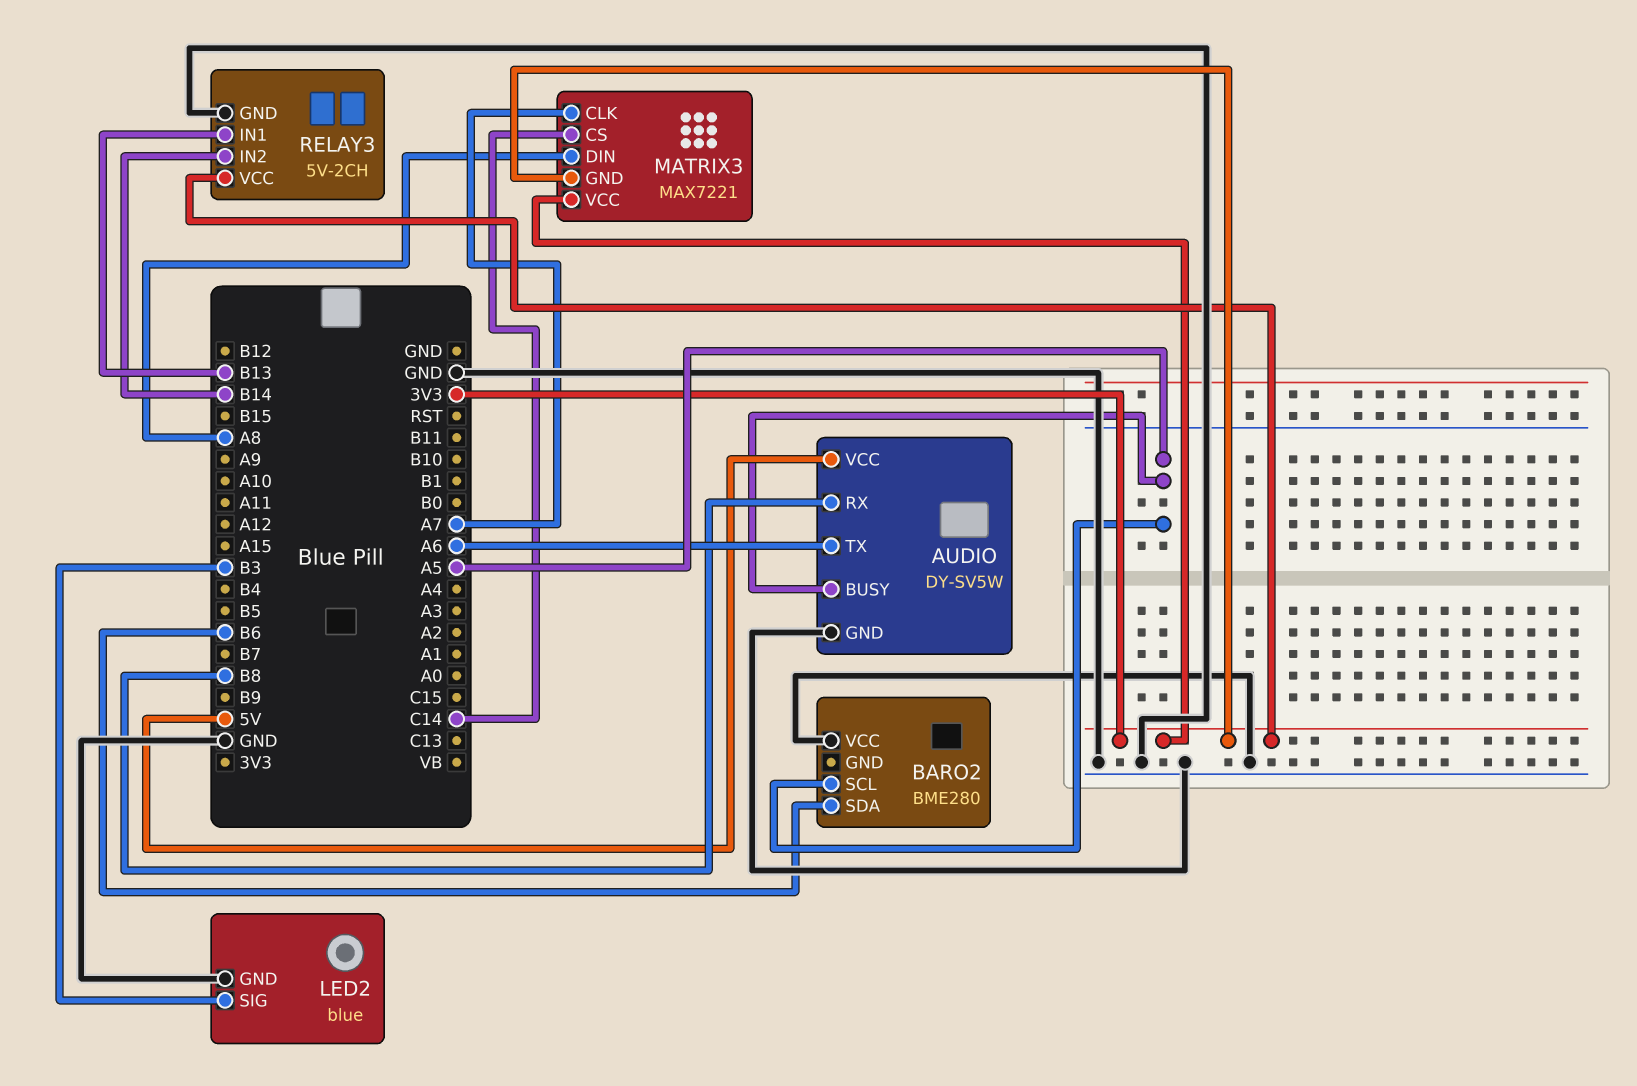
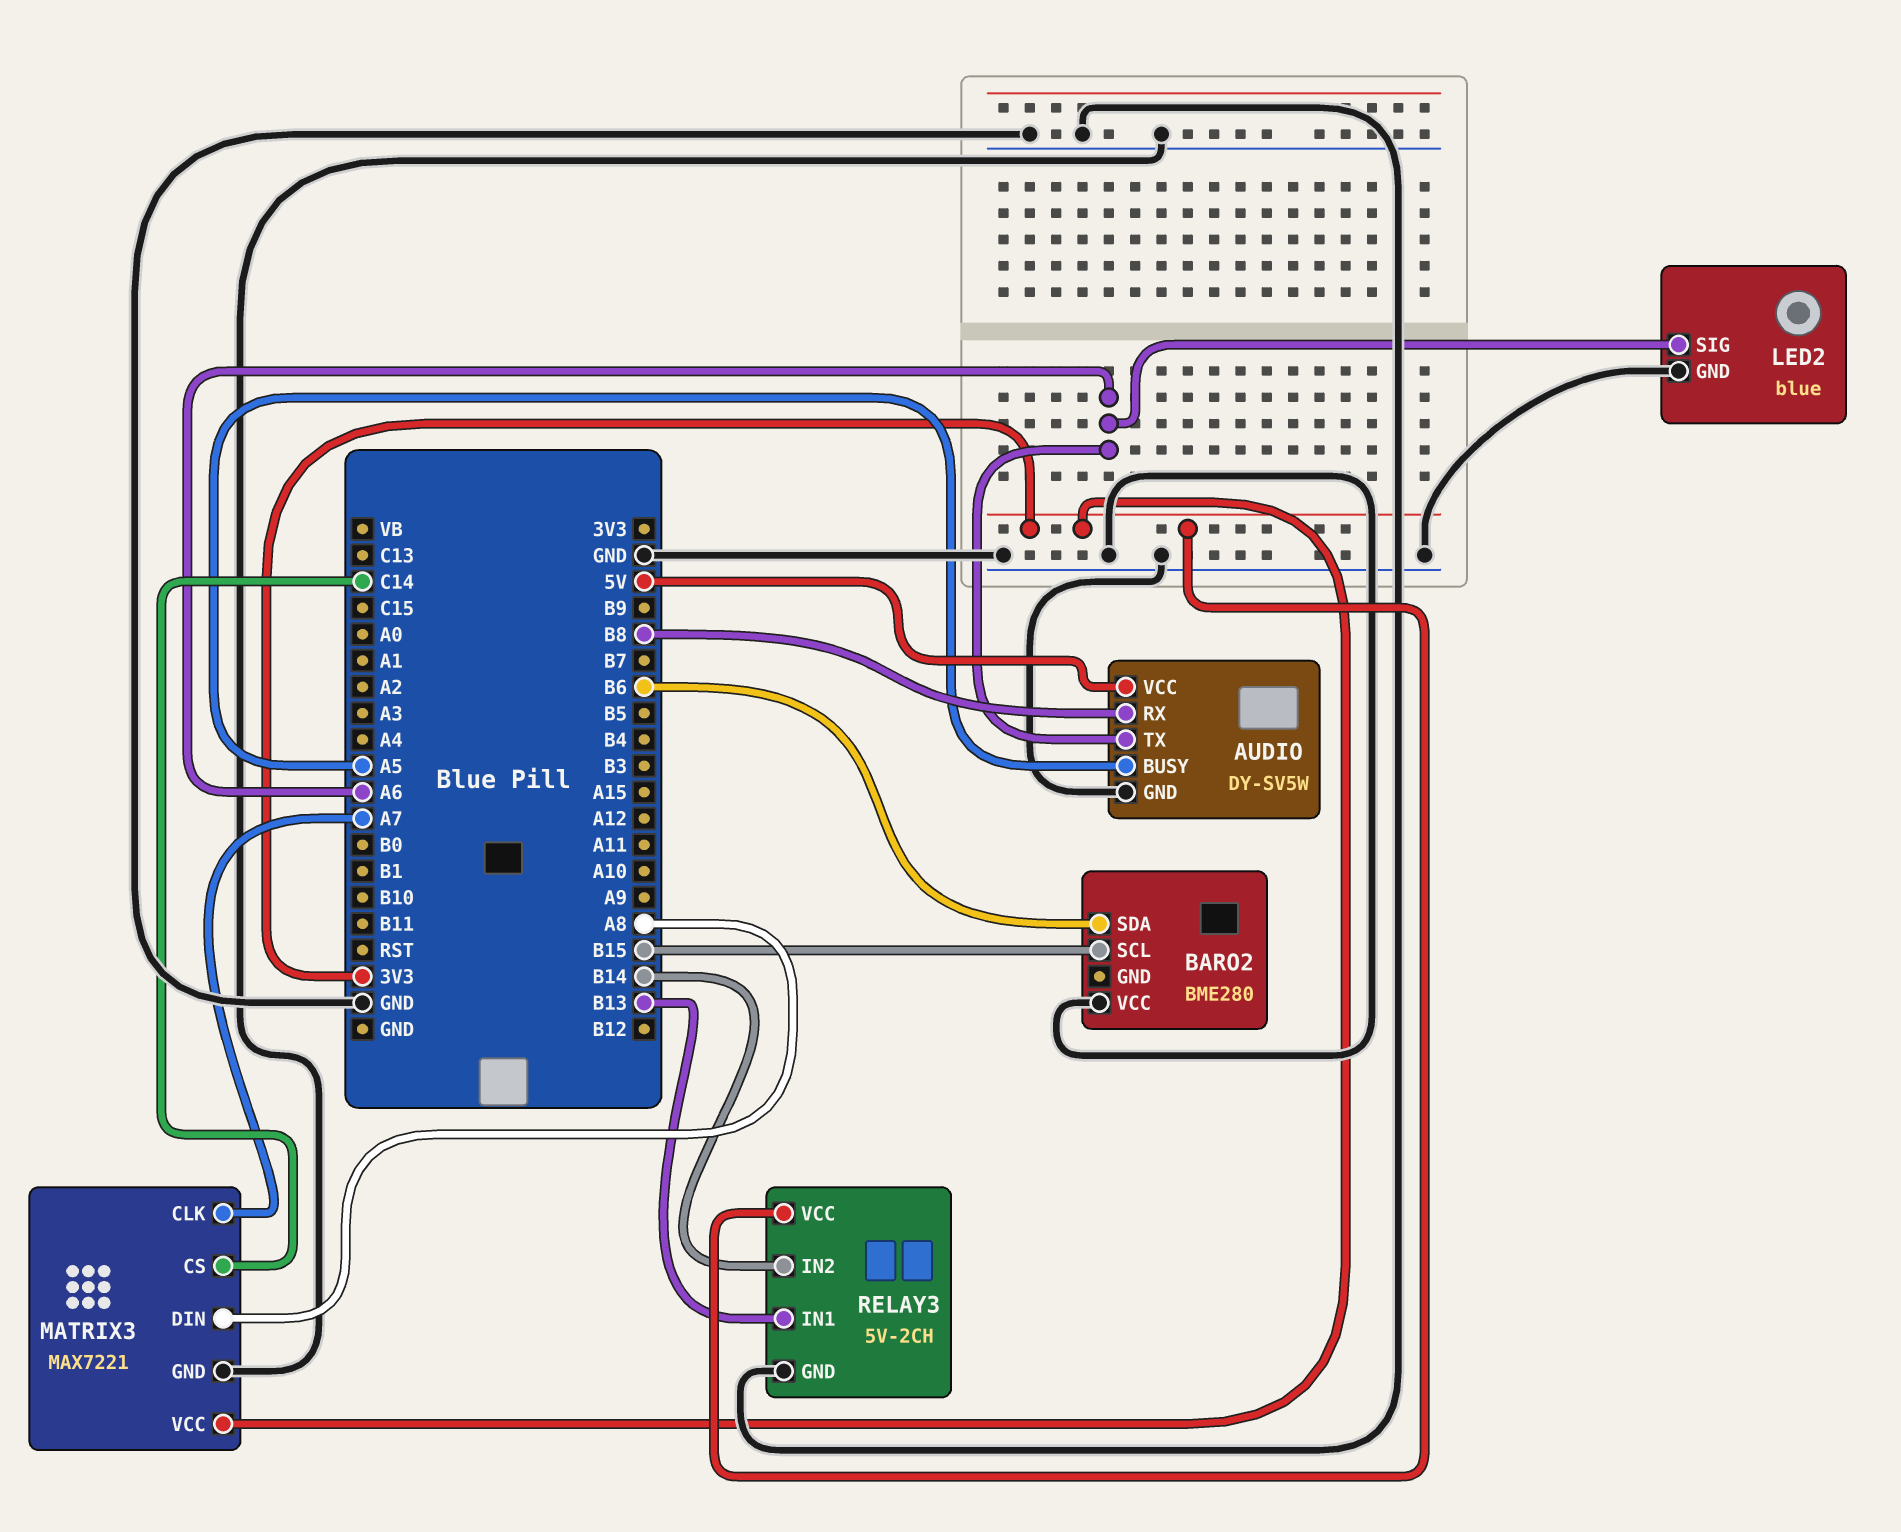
BARO2 pin SCL: A5 -> B15
LED2 pin SIG: B3 -> A6
MATRIX3 pin GND: 3V3 -> GND

